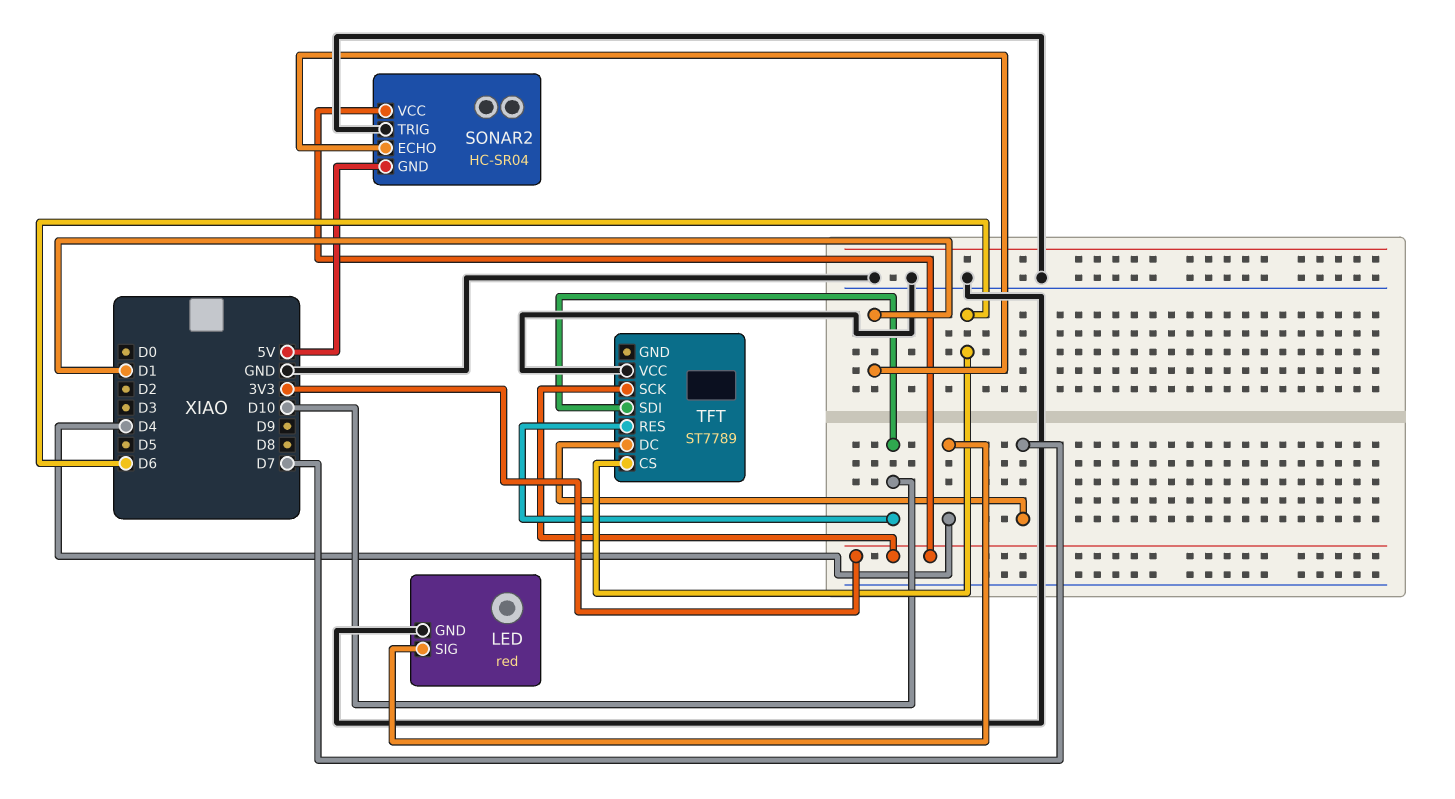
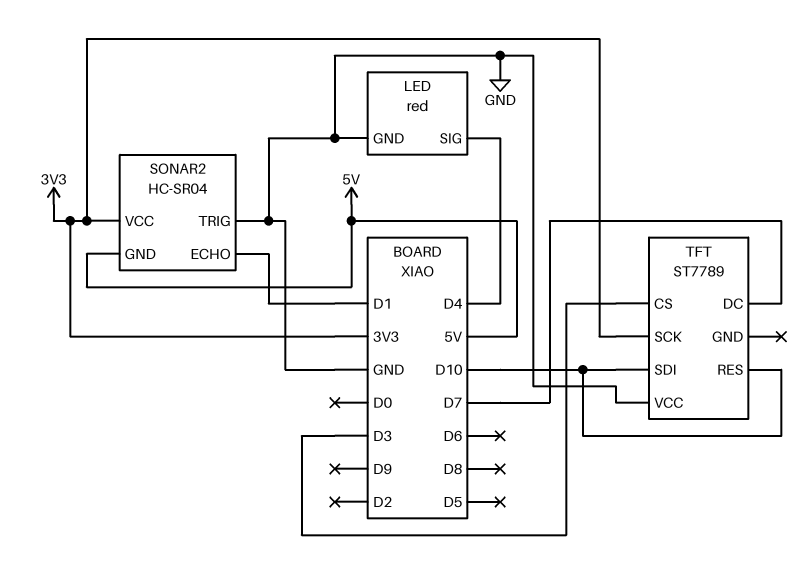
TFT pin CS: D6 -> D3

